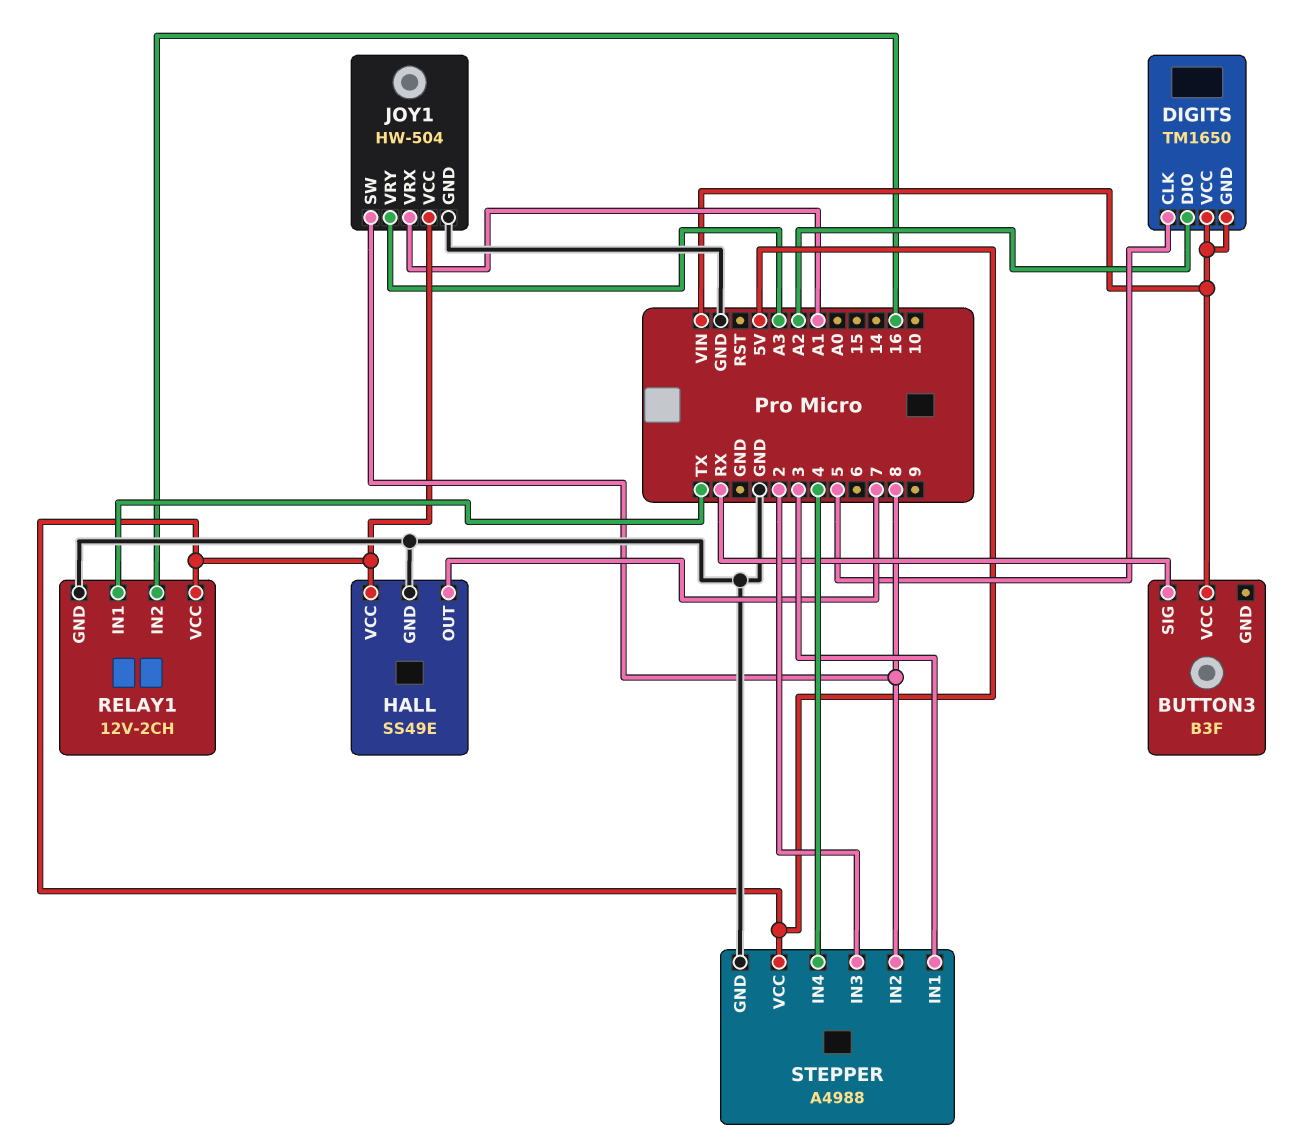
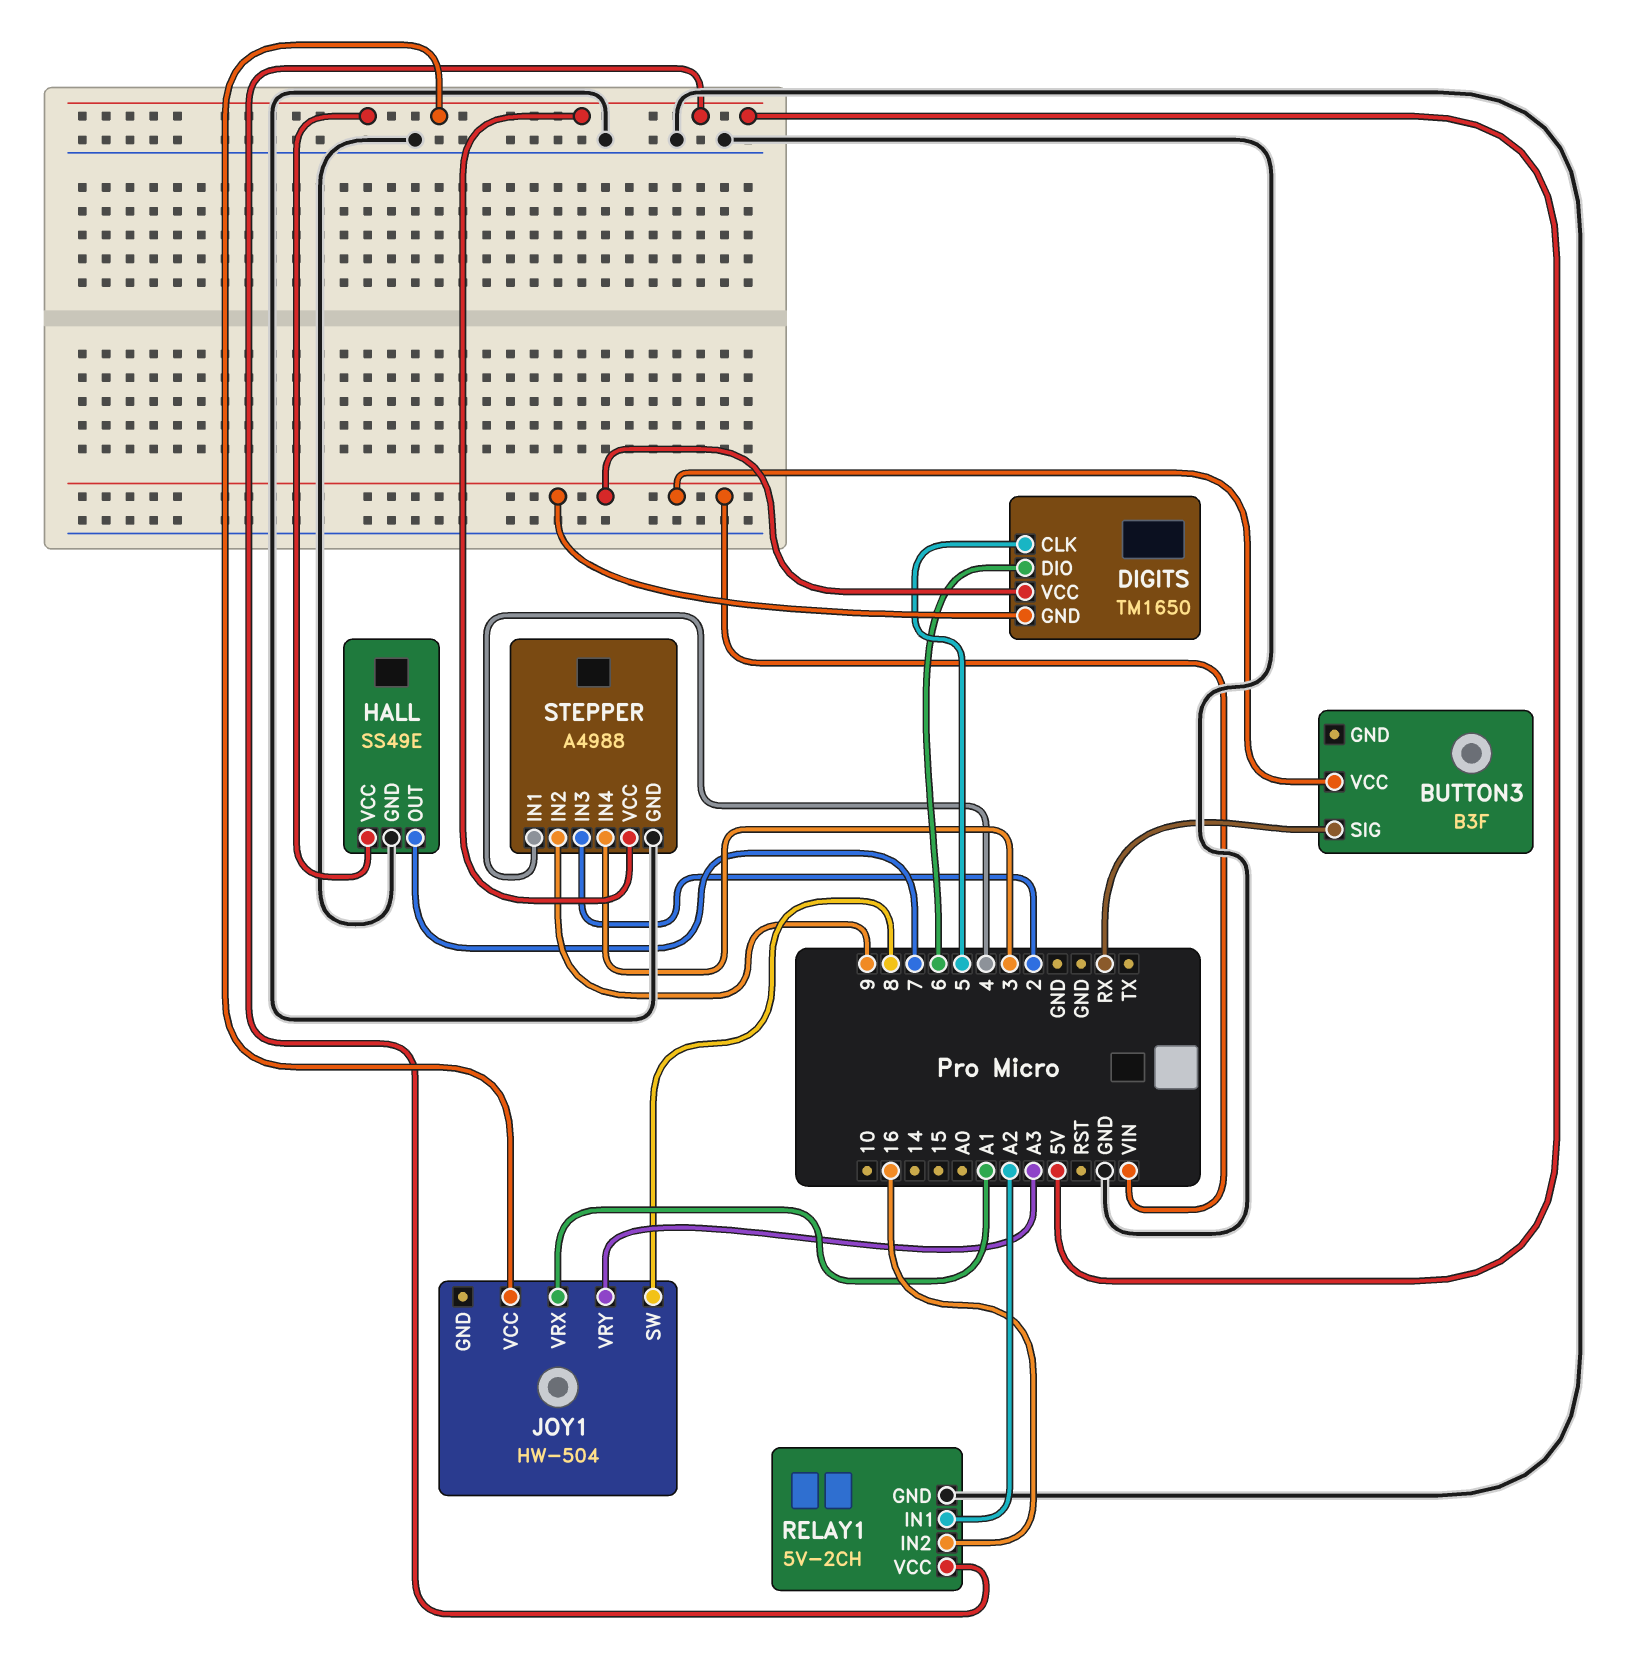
DIGITS pin DIO: A2 -> 6
JOY1 pin GND: GND -> none
RELAY1: 12V-2CH -> 5V-2CH
RELAY1 pin IN1: TX -> A2
STEPPER pin IN1: 3 -> 4
STEPPER pin IN2: 8 -> 9
STEPPER pin IN4: 4 -> 3

